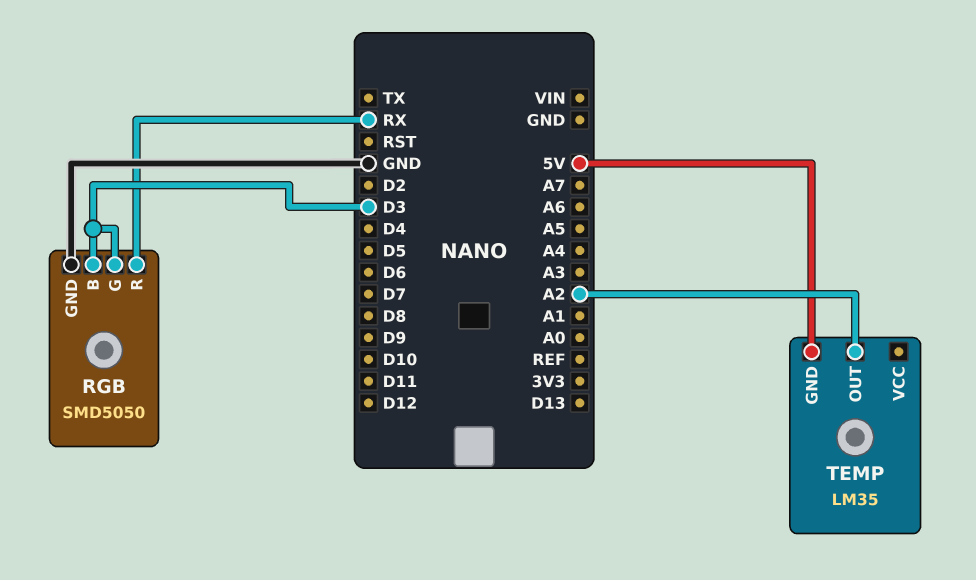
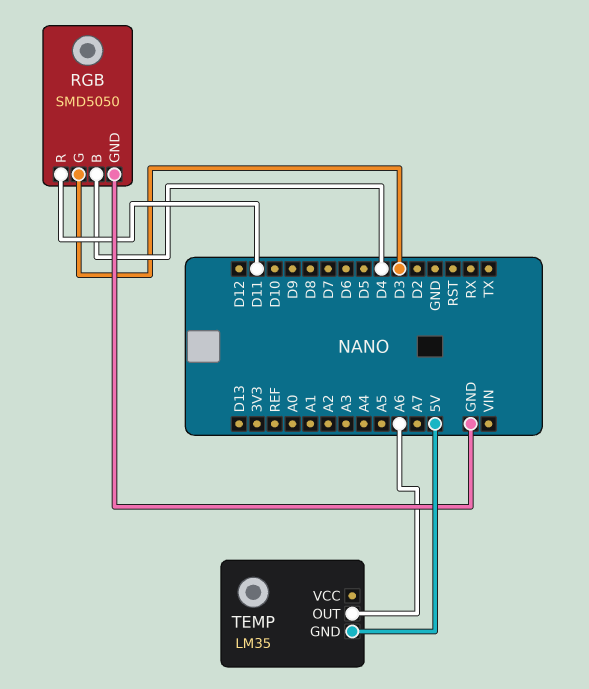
RGB pin B: D3 -> D4
RGB pin R: RX -> D11
TEMP pin OUT: A2 -> A6

